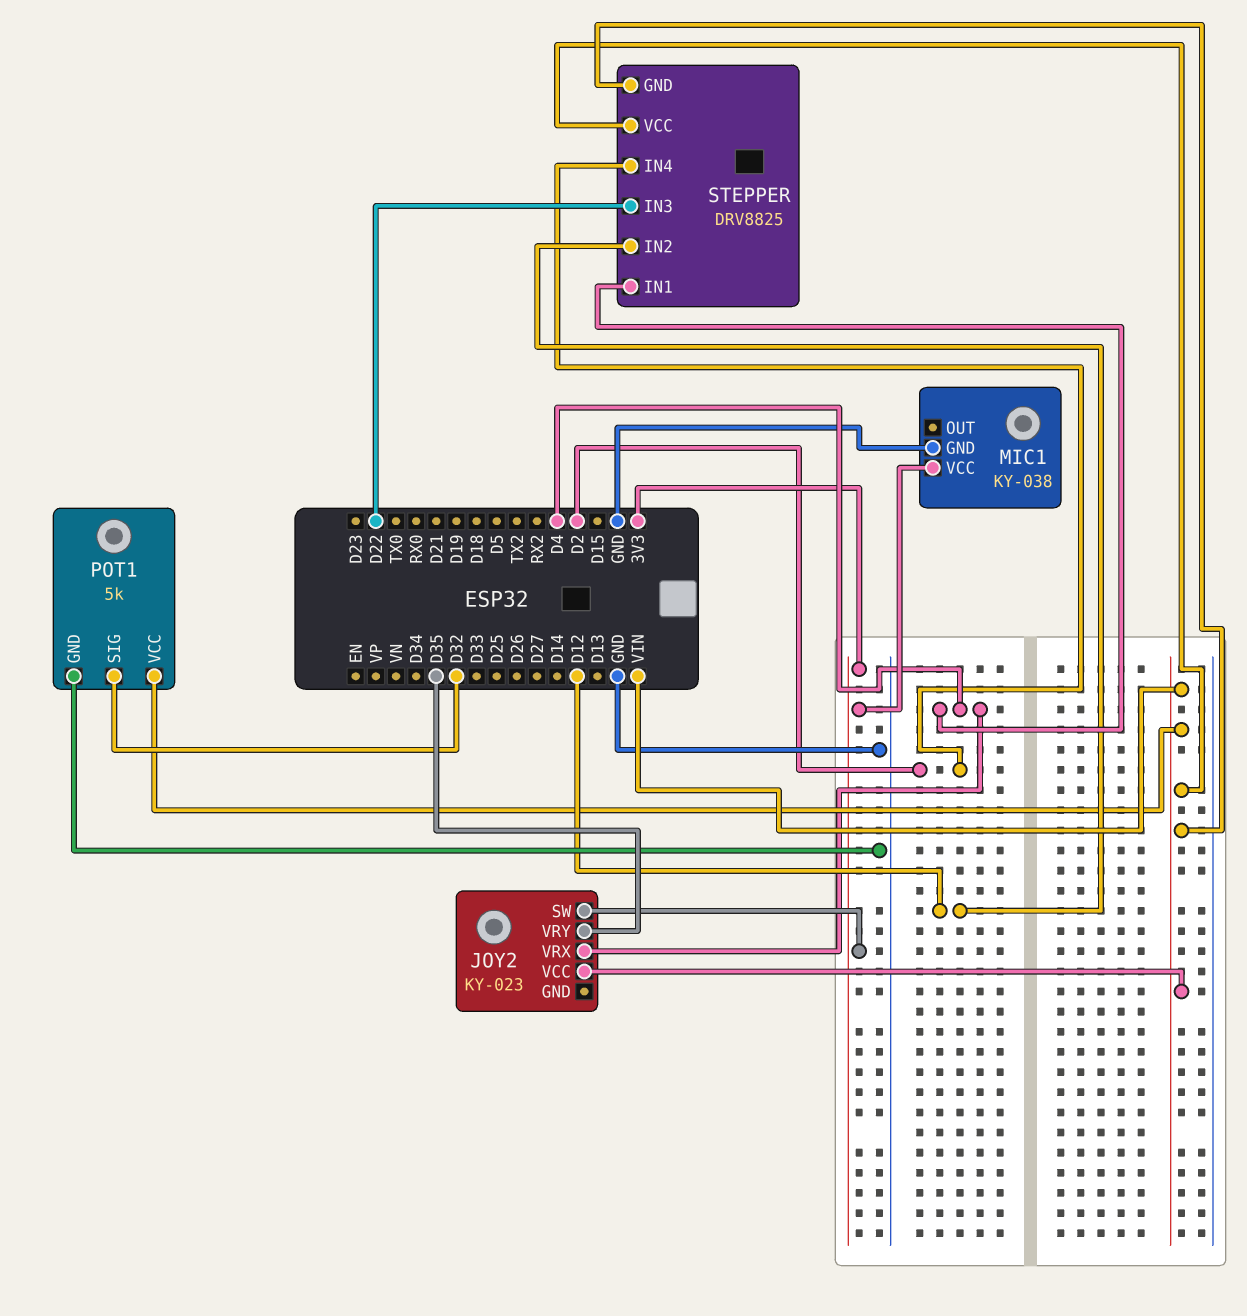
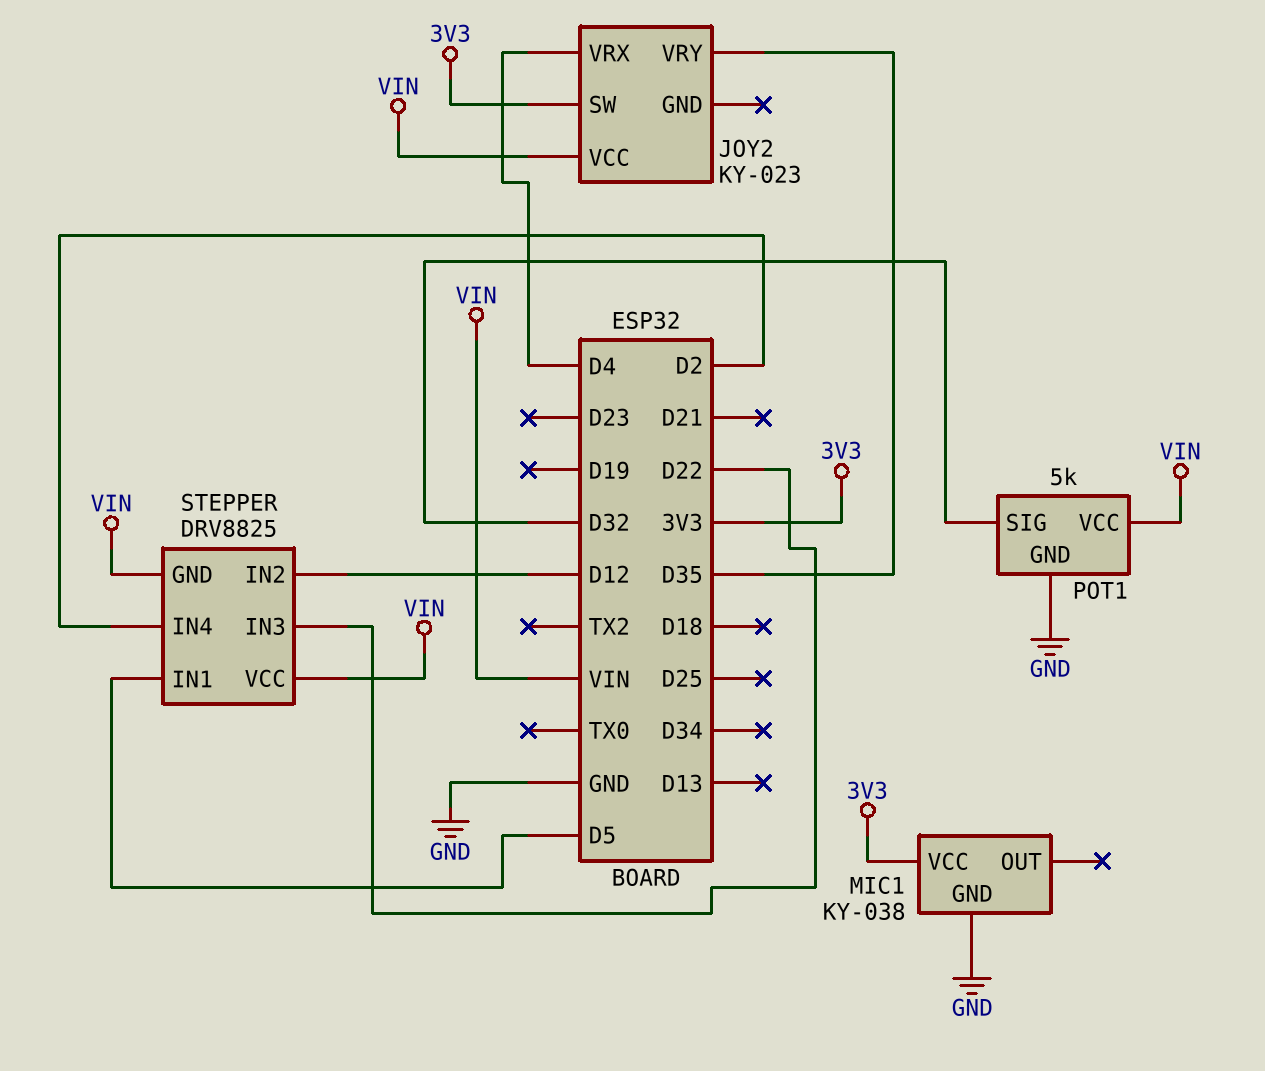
STEPPER pin IN1: D4 -> D5

